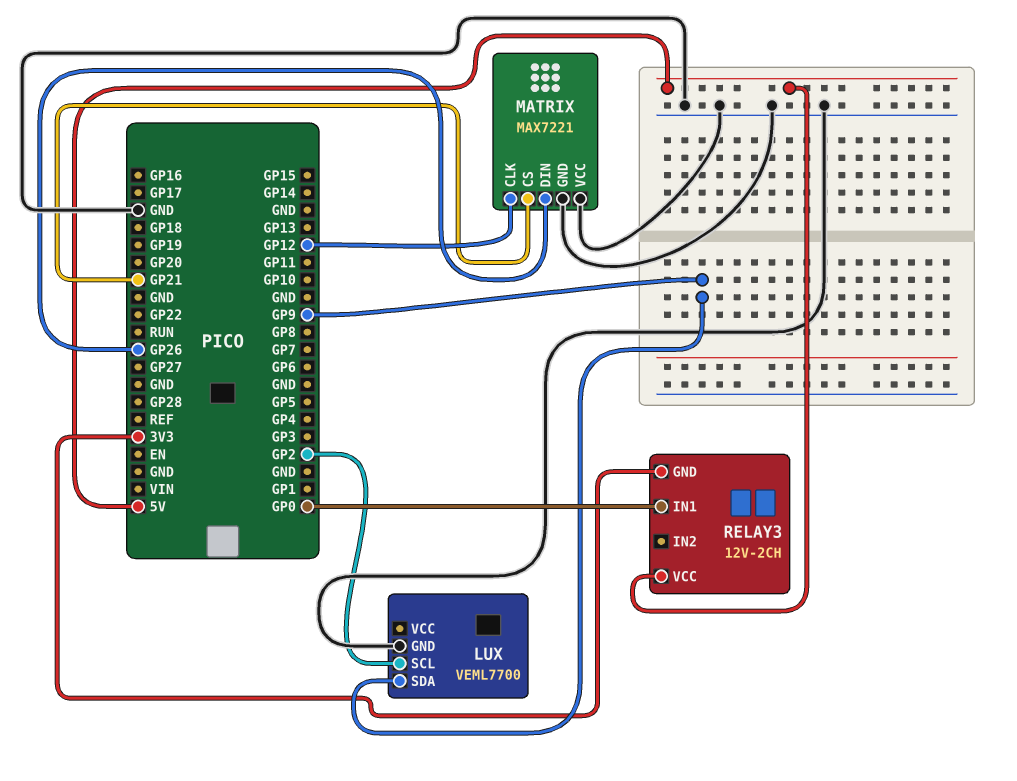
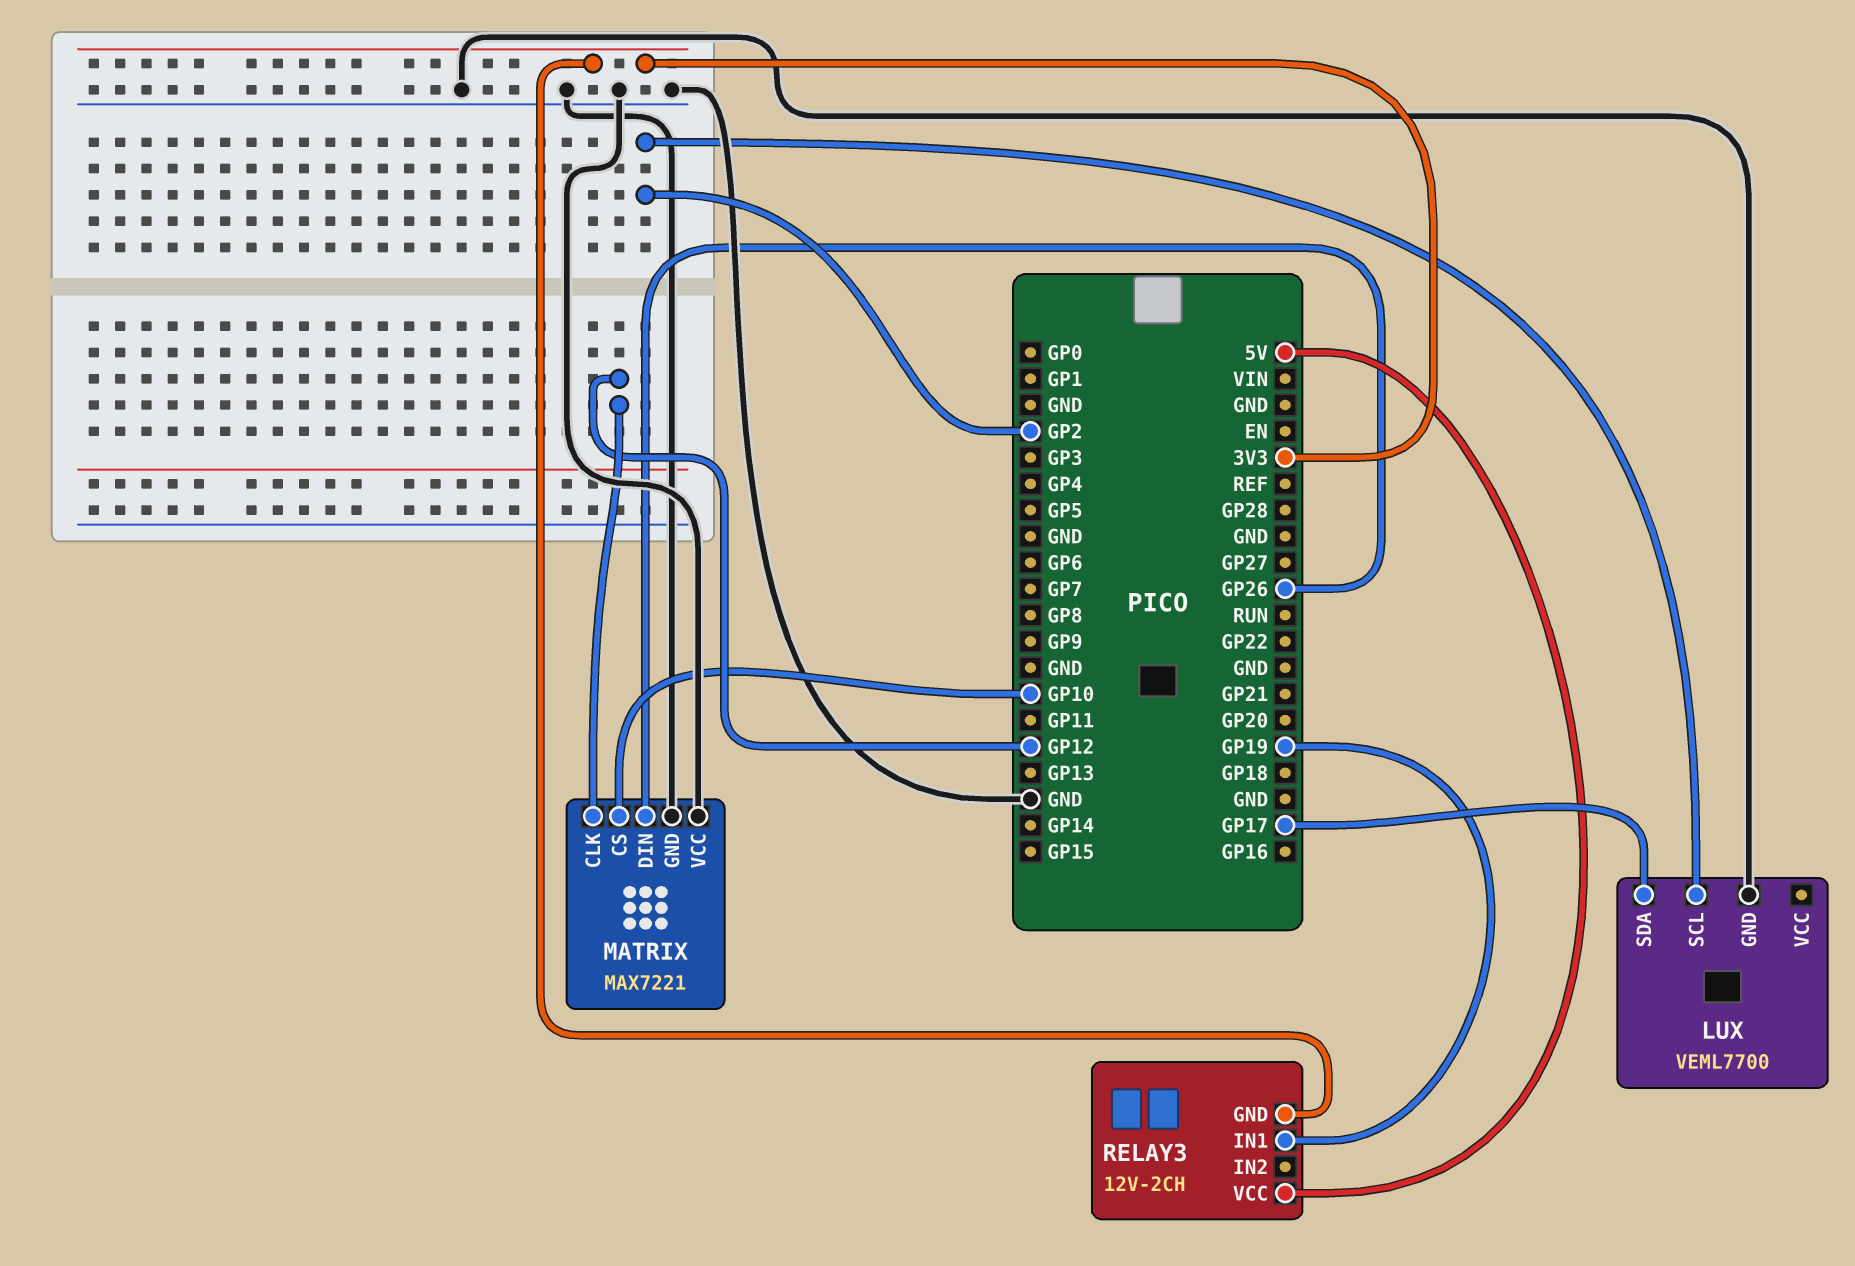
LUX pin SDA: GP9 -> GP17
MATRIX pin CS: GP21 -> GP10
RELAY3 pin IN1: GP0 -> GP19

